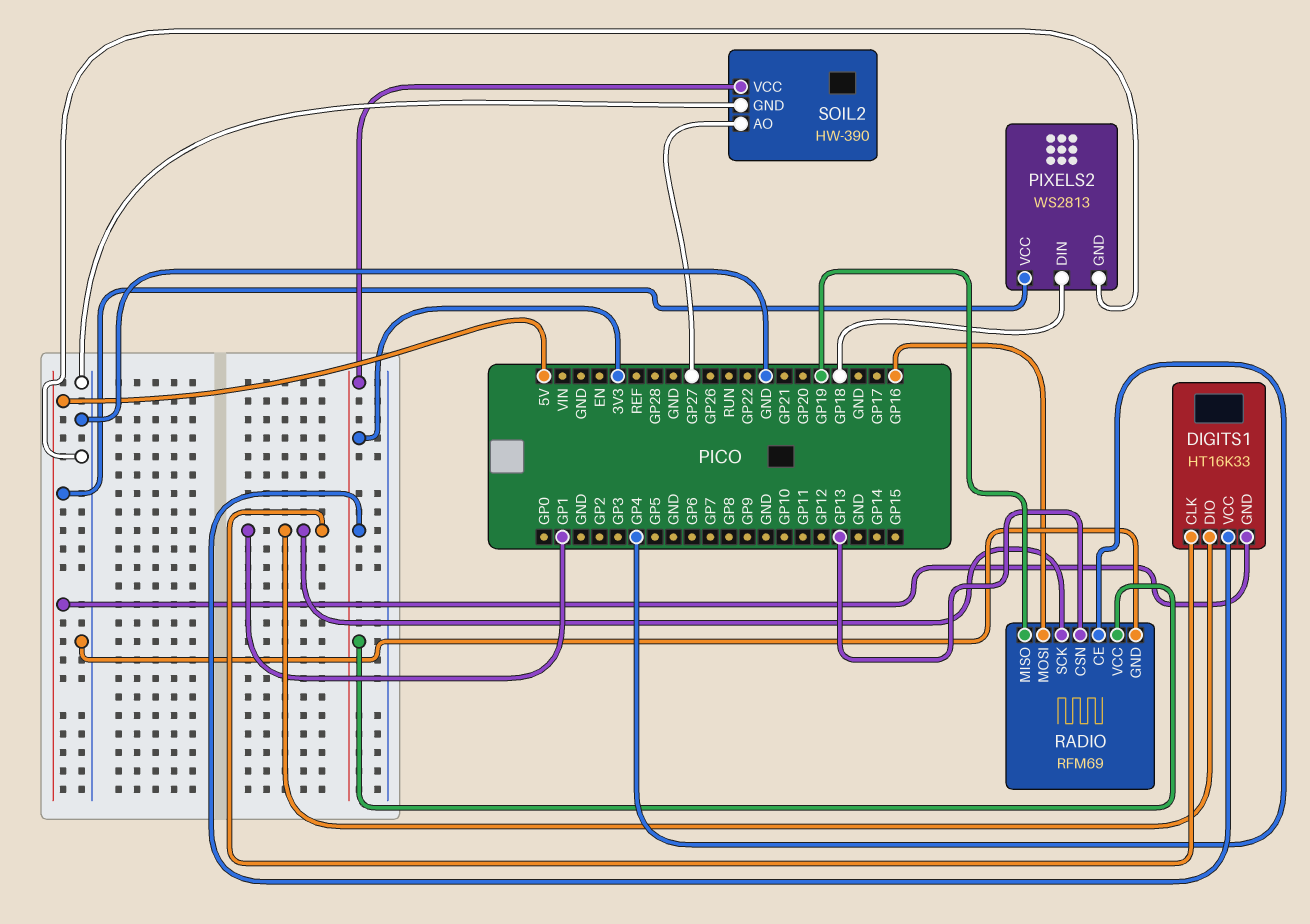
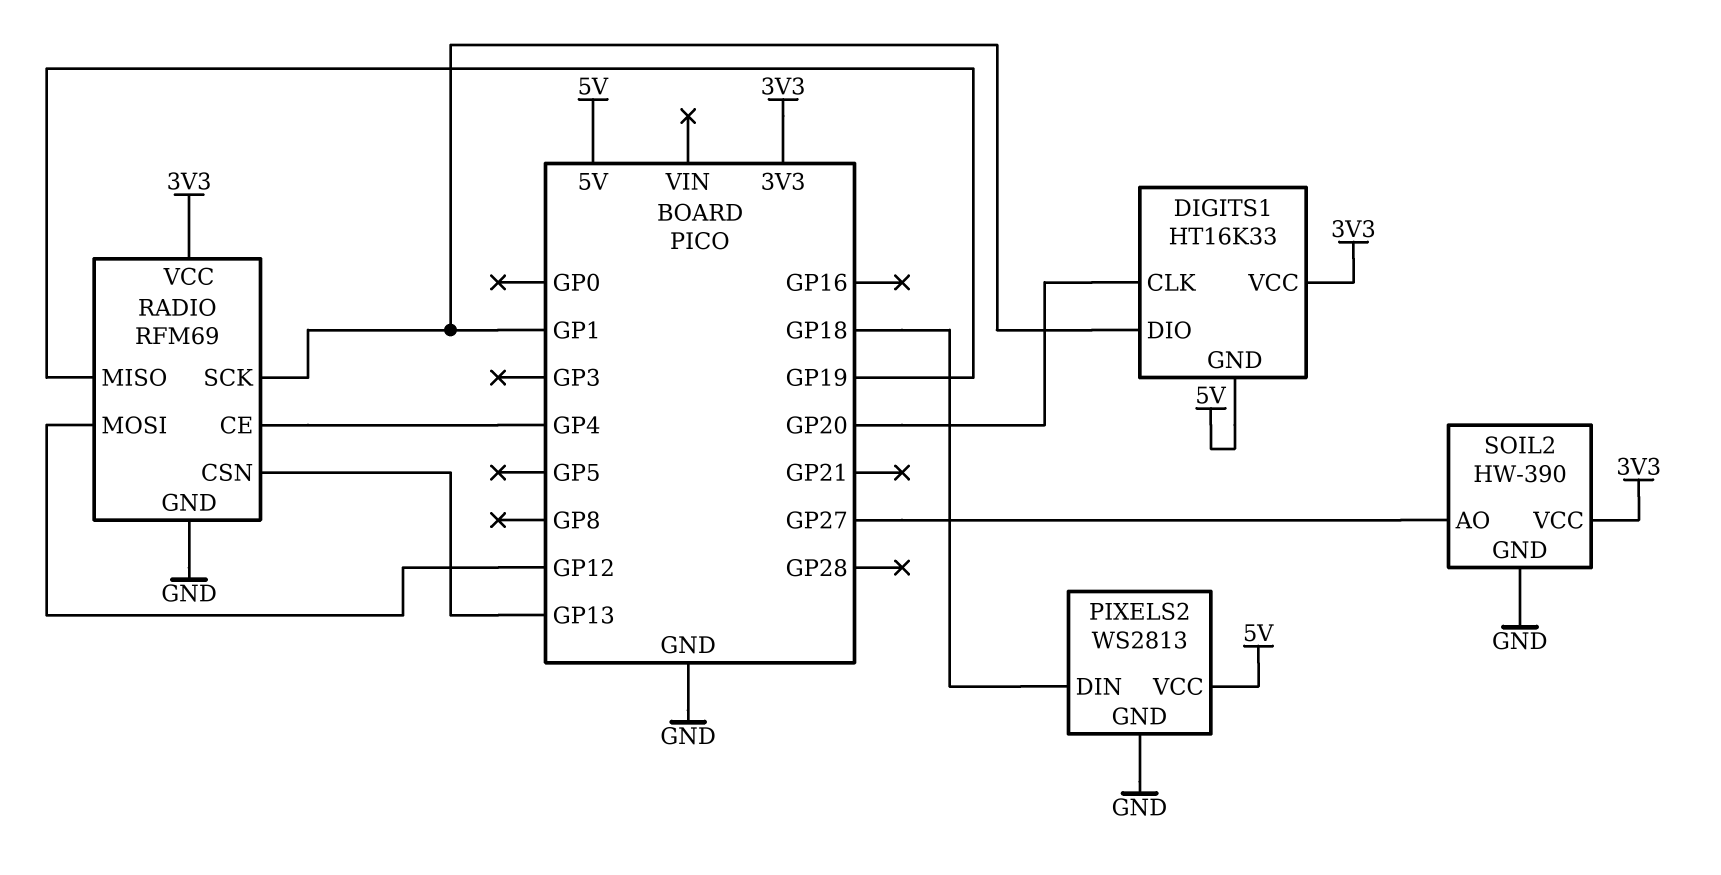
DIGITS1 pin CLK: GP1 -> GP20
RADIO pin MOSI: GP16 -> GP12

